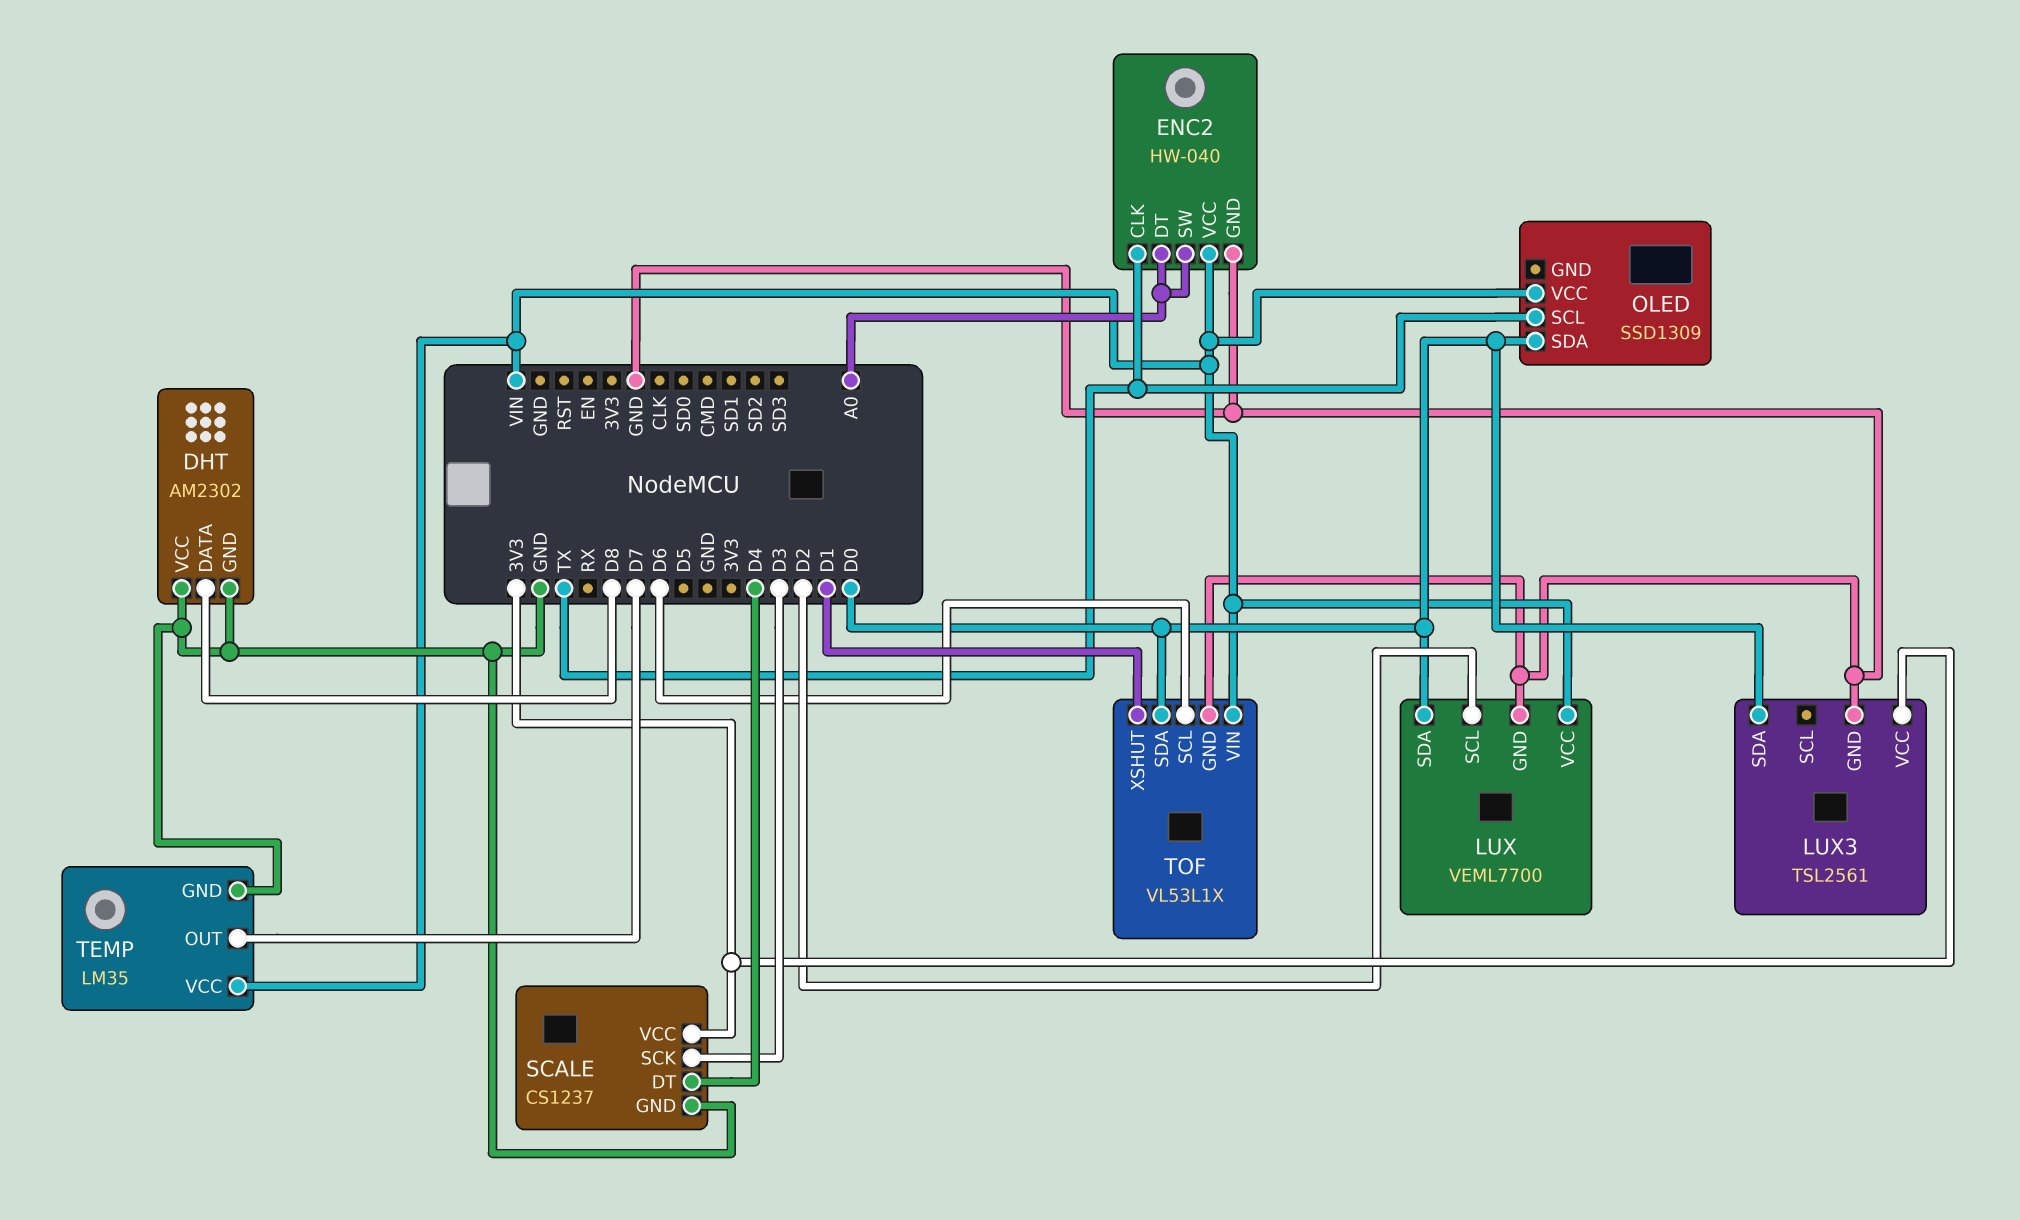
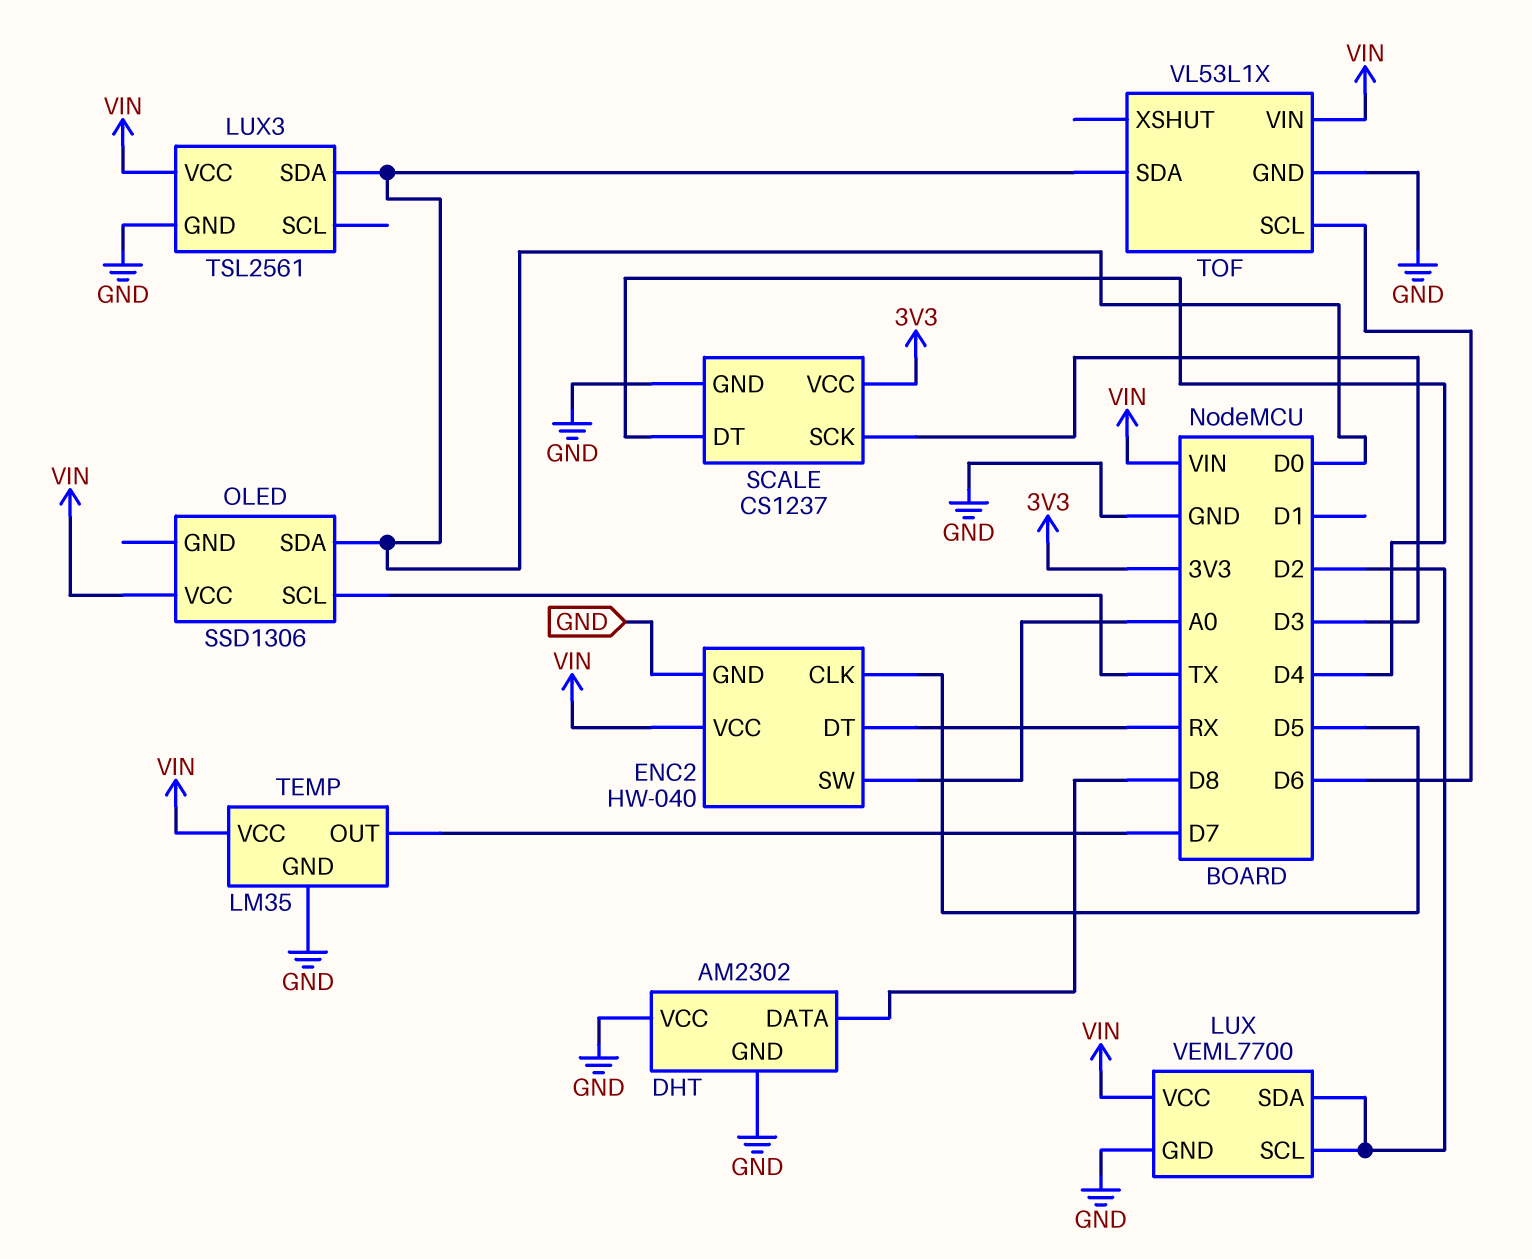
ENC2 pin CLK: TX -> D5
ENC2 pin DT: A0 -> RX
LUX pin SDA: D0 -> D2
LUX3 pin VCC: 3V3 -> VIN
OLED: SSD1309 -> SSD1306
TOF pin XSHUT: D1 -> none

